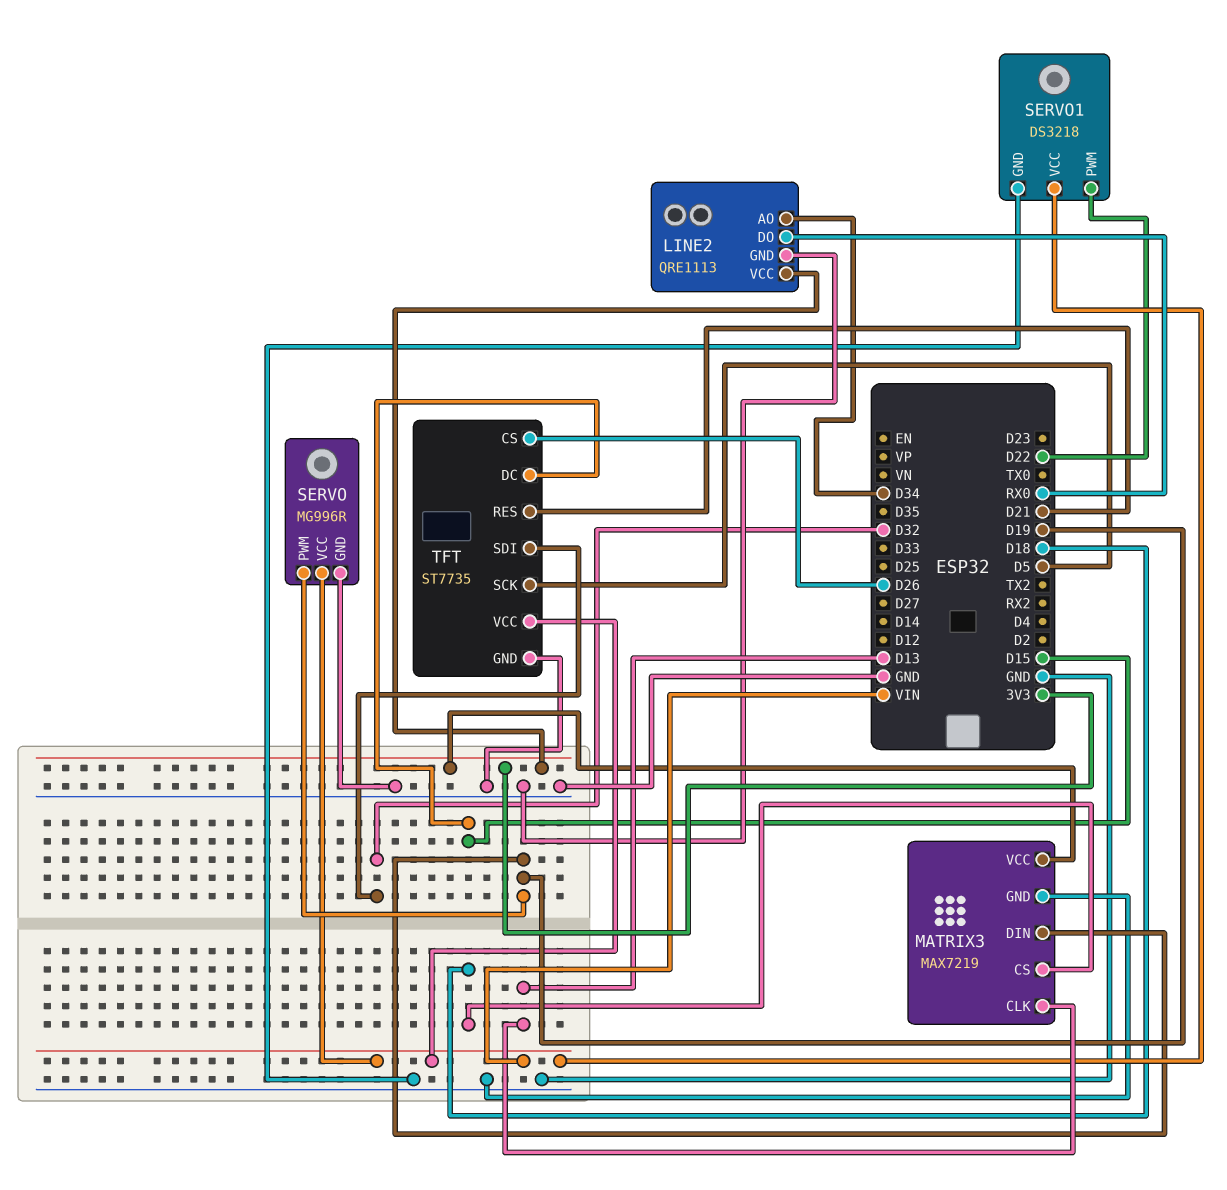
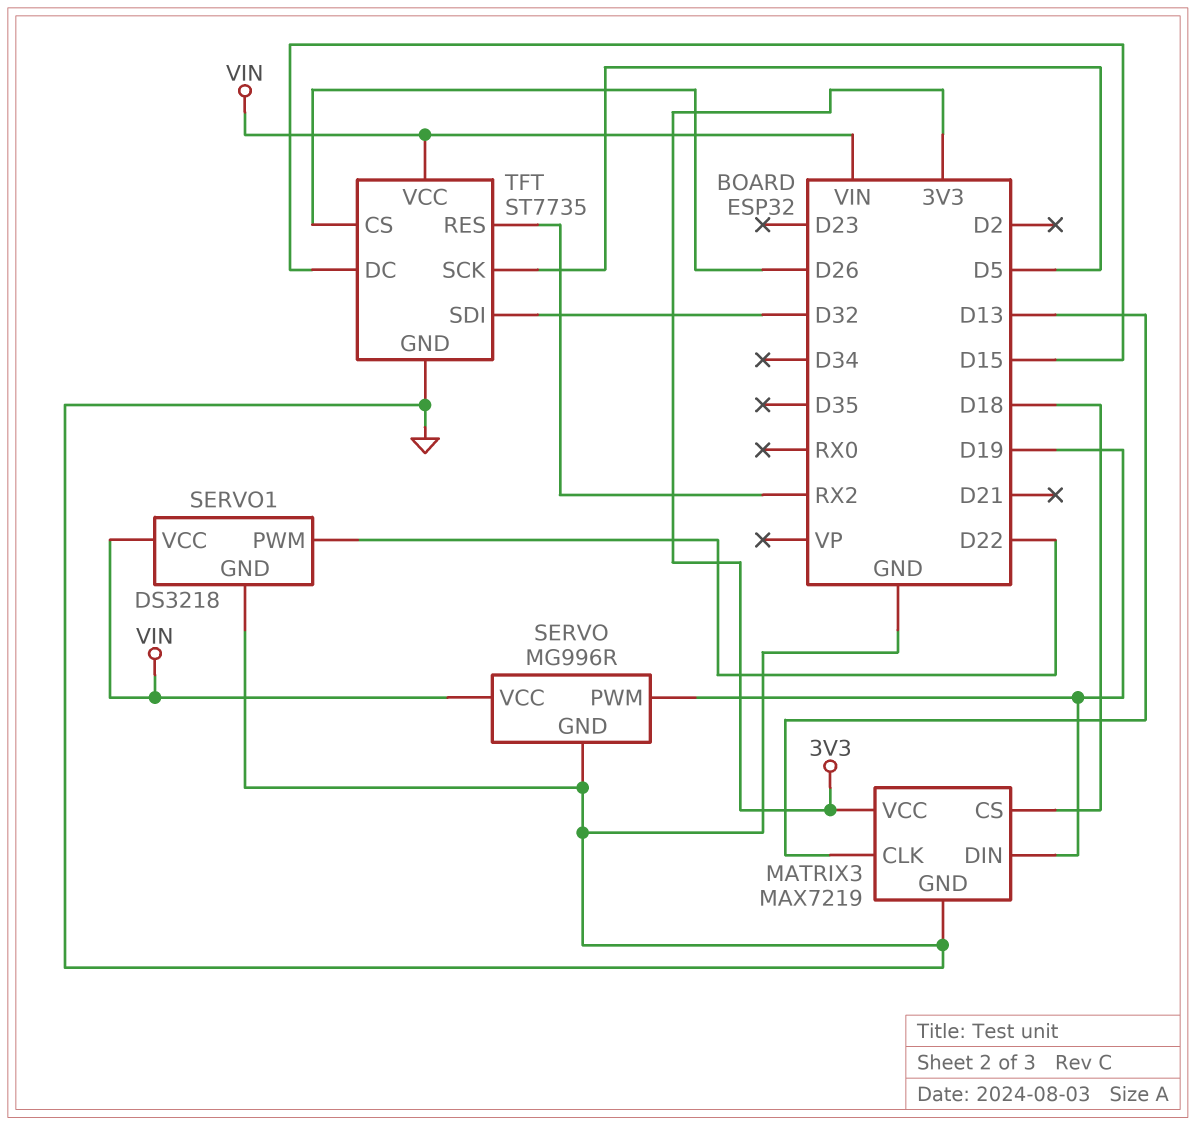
LINE2: QRE1113 -> none
LINE2 pin AO: D34 -> none
LINE2 pin DO: RX0 -> none
LINE2 pin GND: GND -> none
LINE2 pin VCC: 3V3 -> none
TFT pin RES: D21 -> RX2

